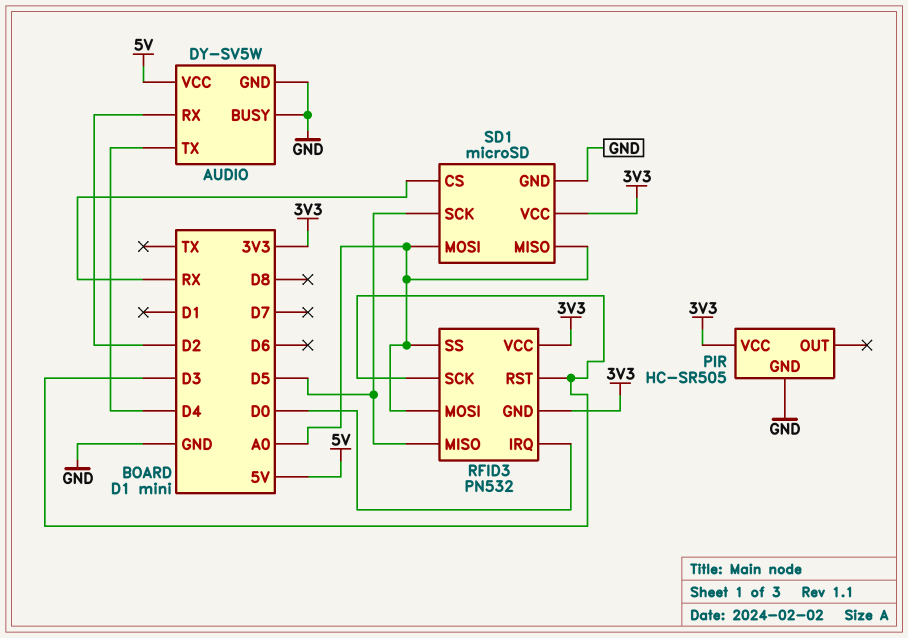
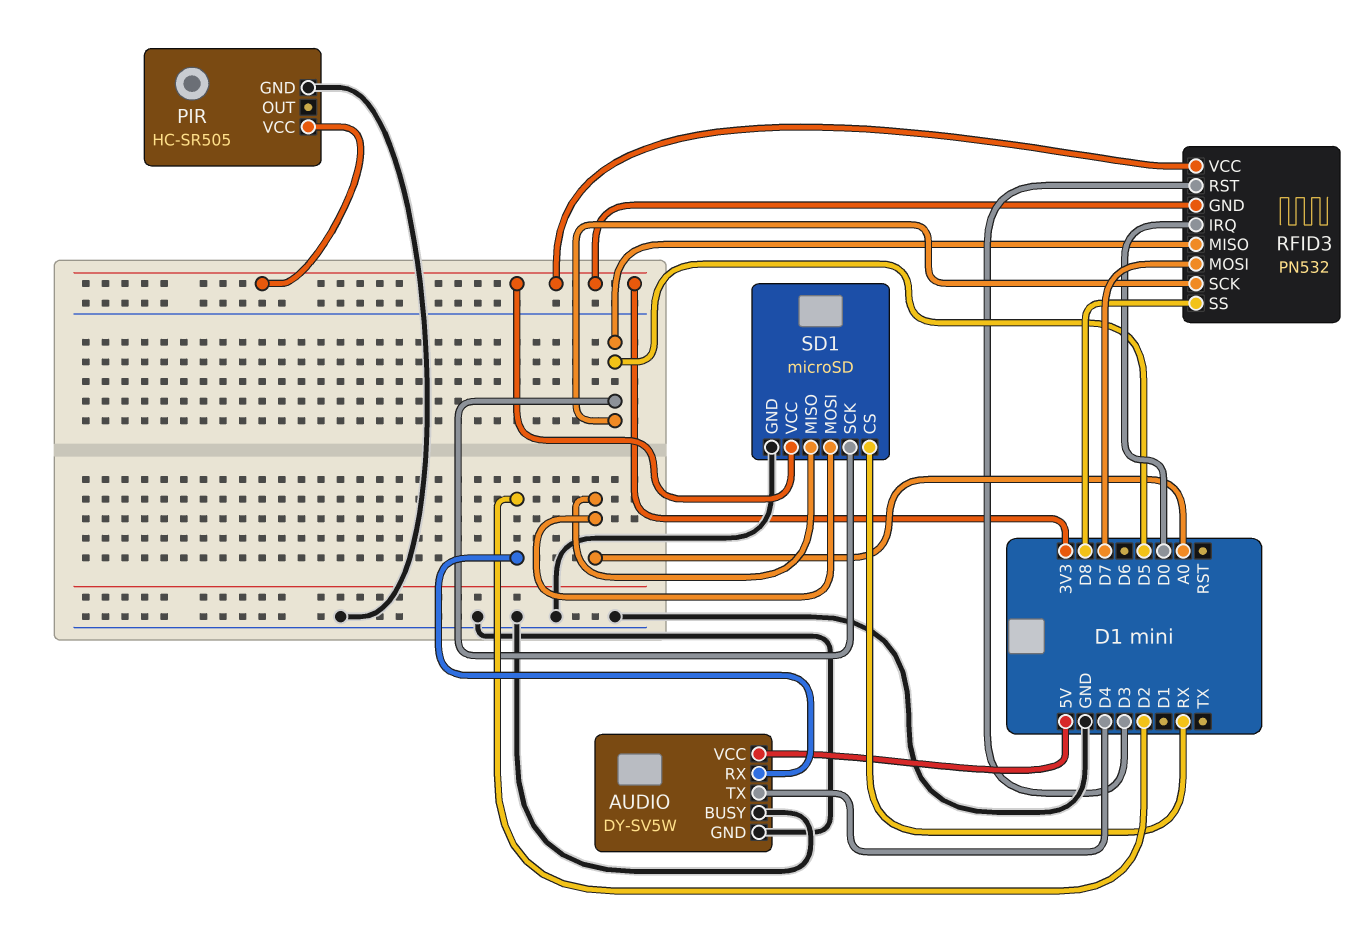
RFID3 pin MOSI: A0 -> D7
RFID3 pin SCK: D3 -> D5
RFID3 pin SS: A0 -> D8

